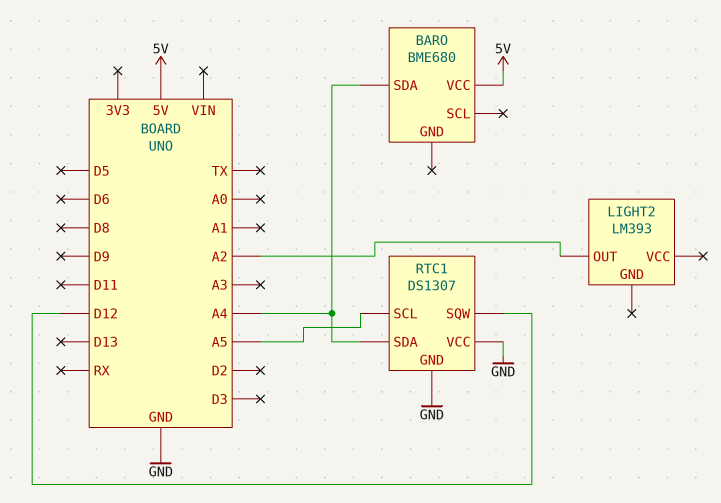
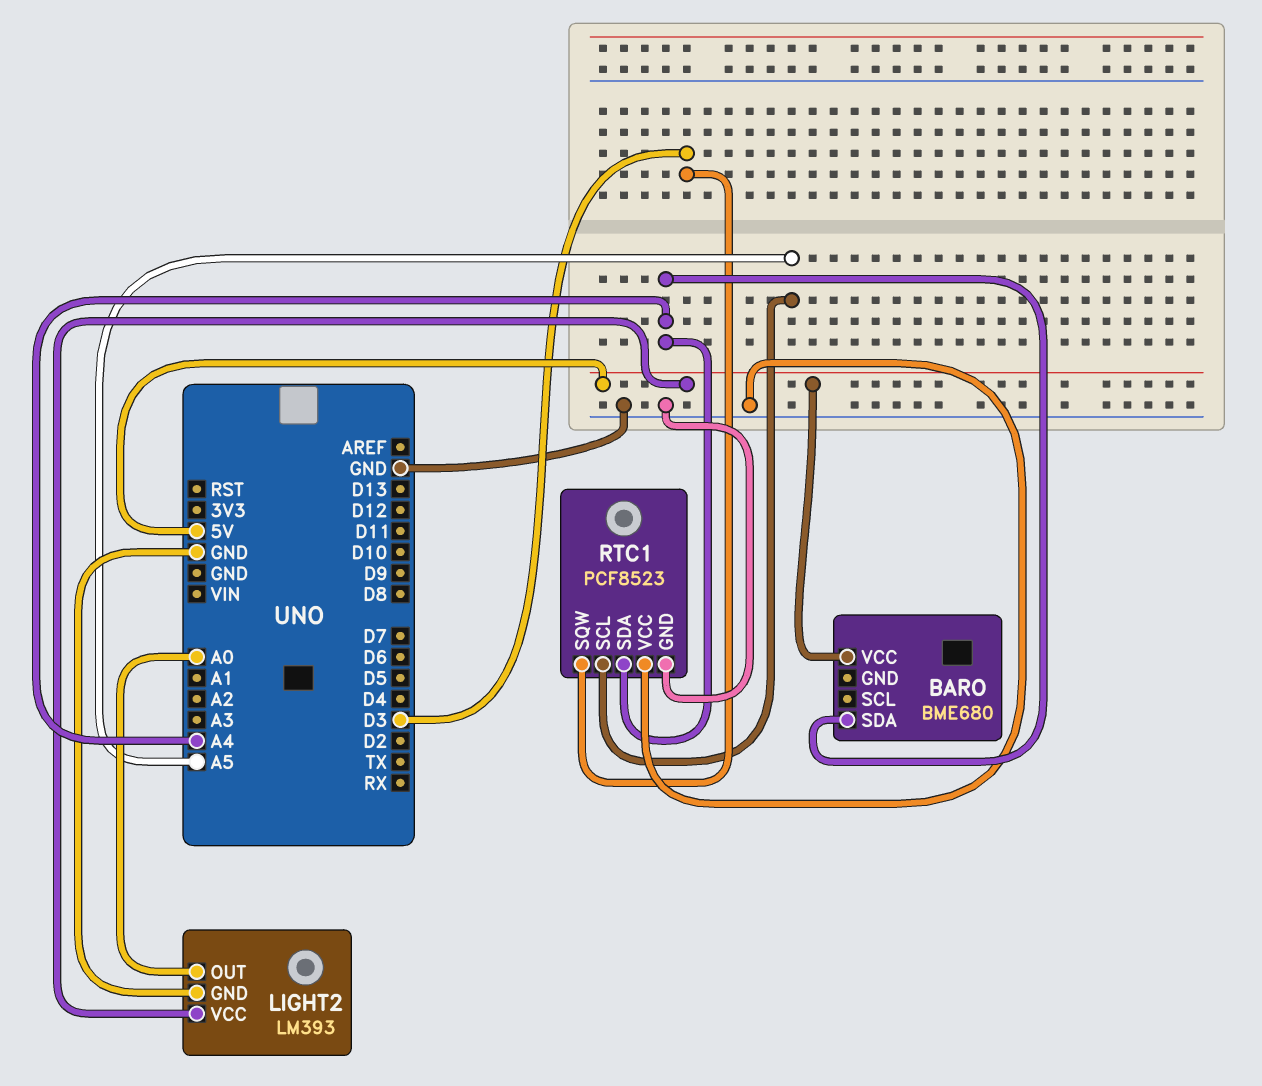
LIGHT2 pin GND: none -> GND
LIGHT2 pin OUT: A2 -> A0
LIGHT2 pin VCC: none -> 5V
RTC1: DS1307 -> PCF8523
RTC1 pin SQW: D12 -> D3

